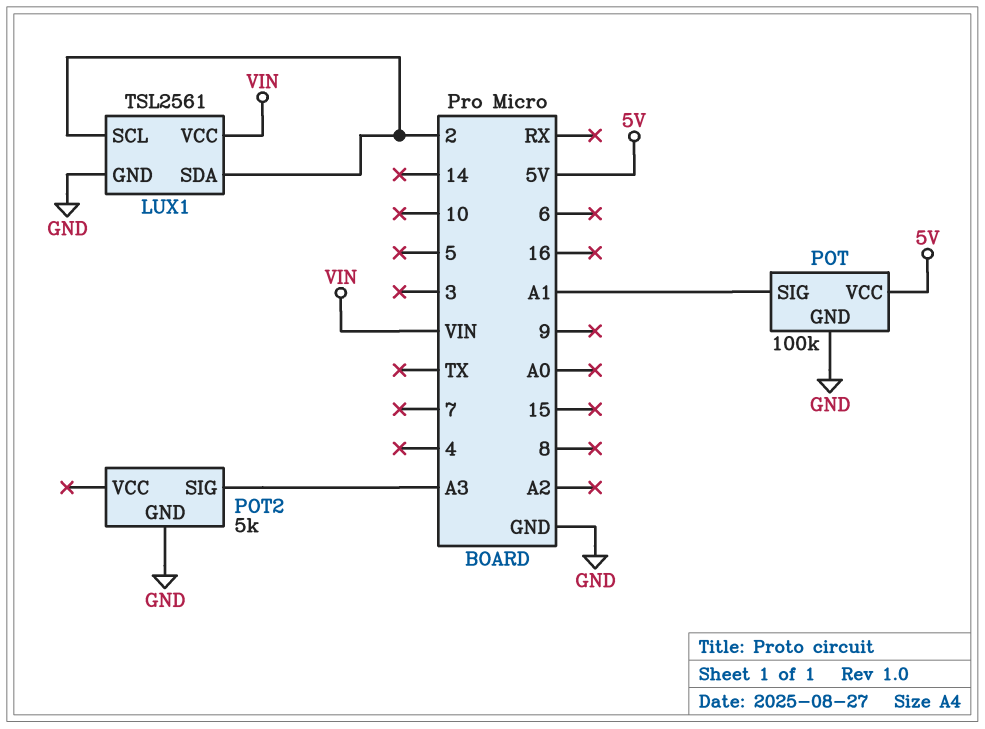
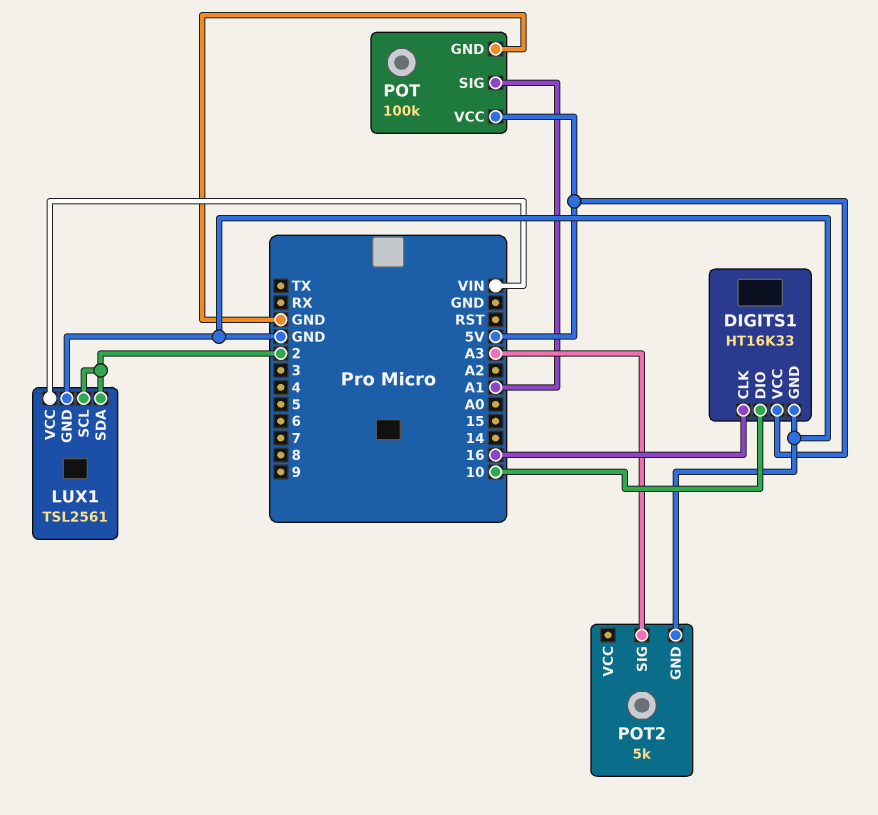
DIGITS1: none -> HT16K33
DIGITS1 pin CLK: none -> 16
DIGITS1 pin DIO: none -> 10
DIGITS1 pin GND: none -> GND
DIGITS1 pin VCC: none -> 5V

